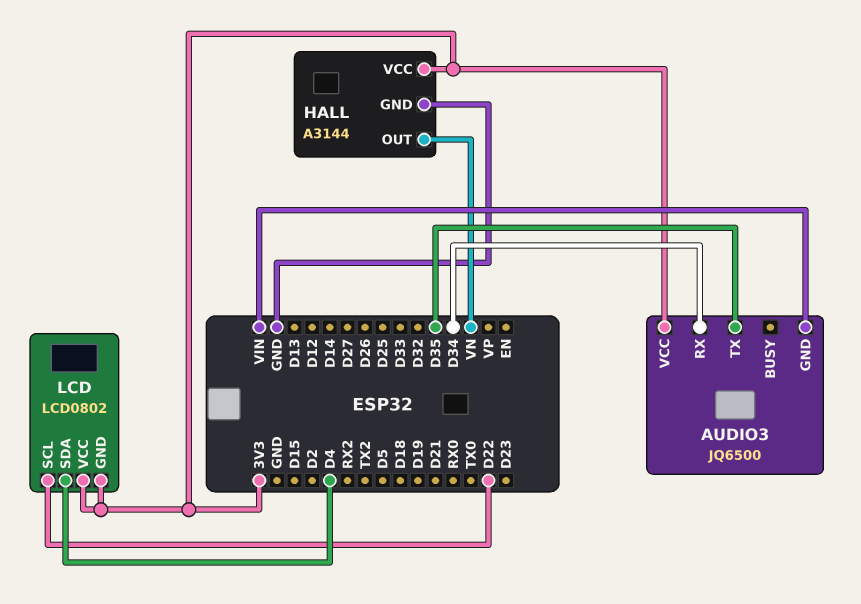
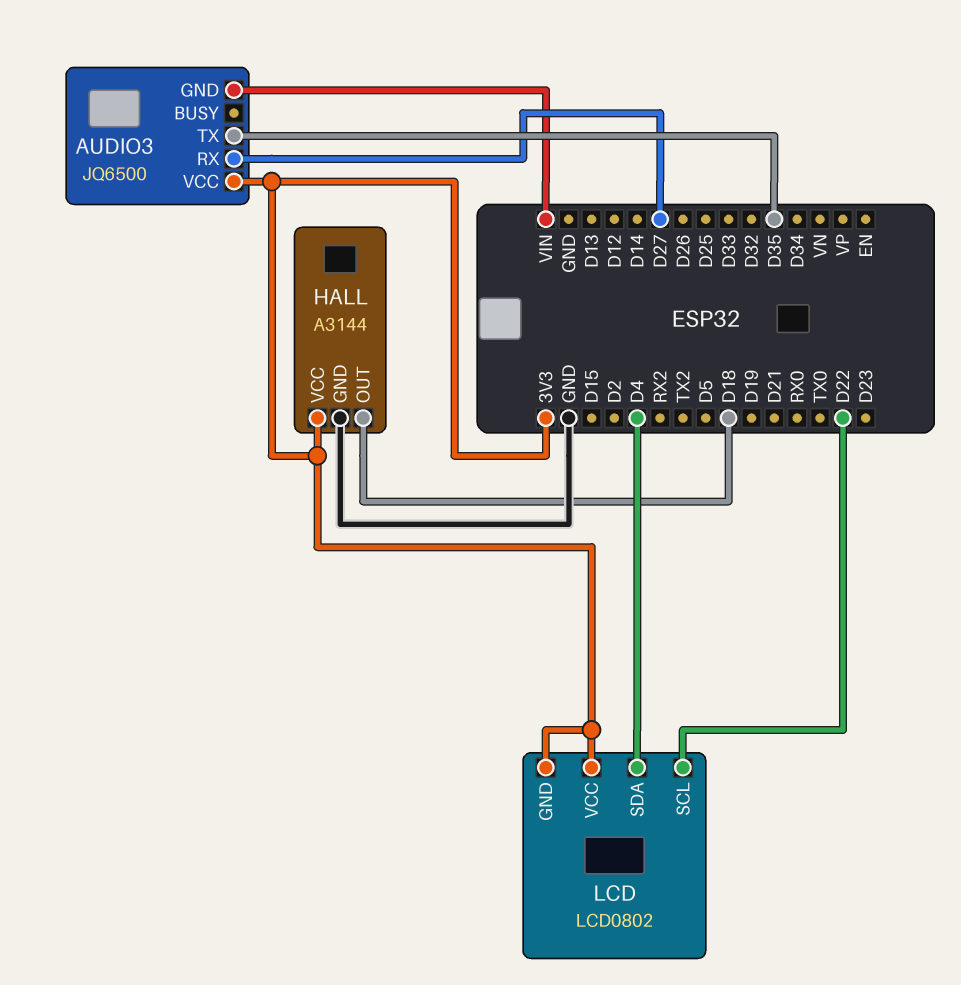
AUDIO3 pin RX: D34 -> D27
HALL pin OUT: VN -> D18

